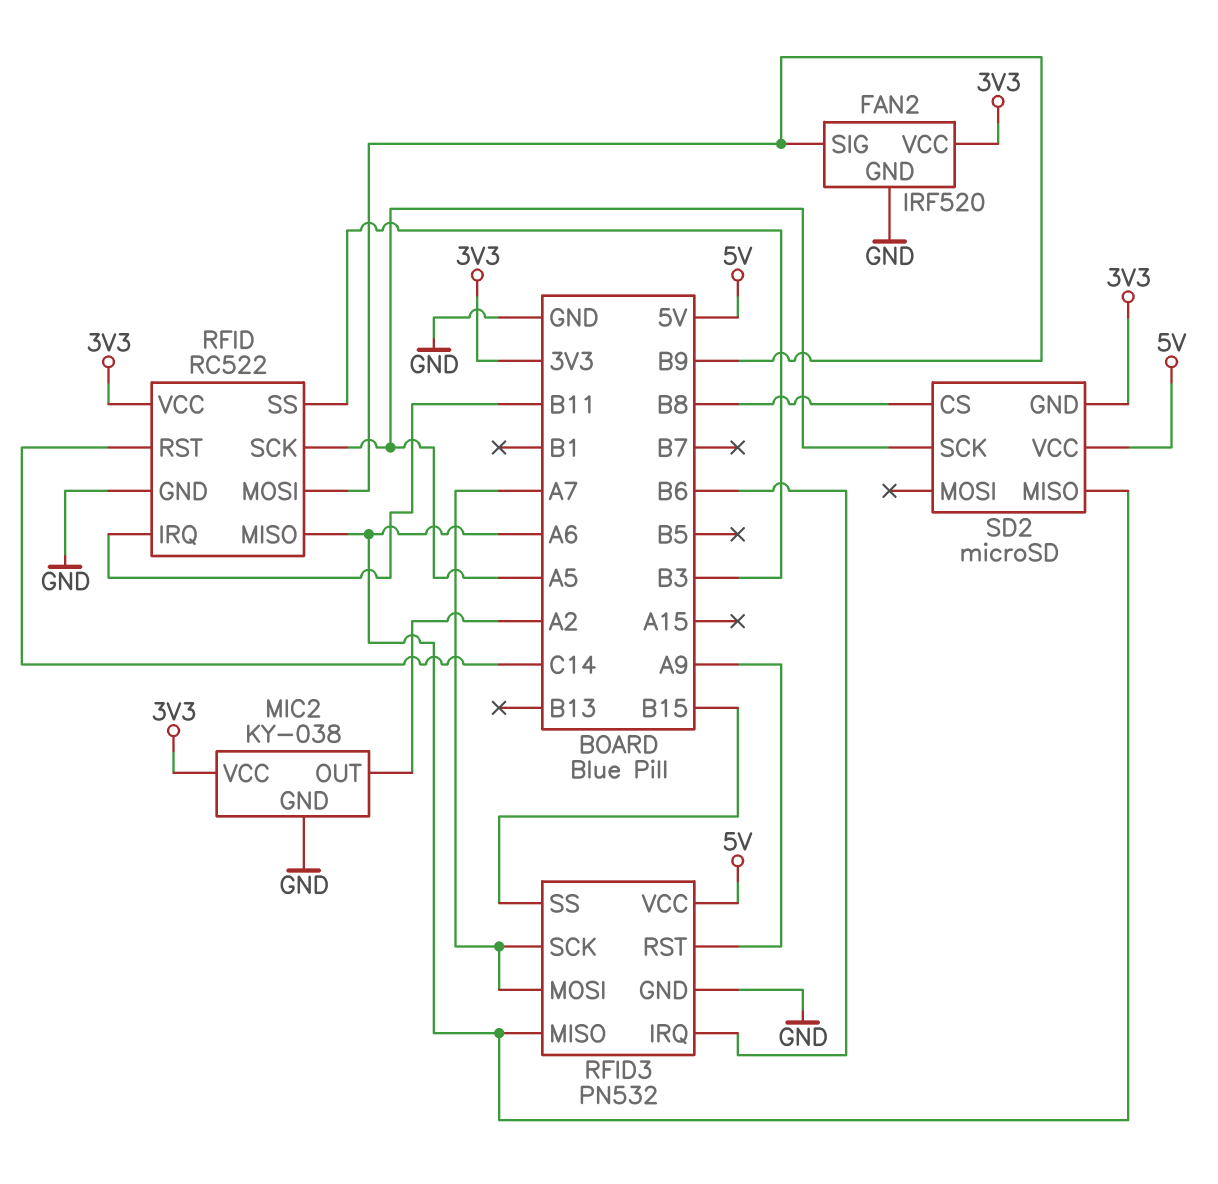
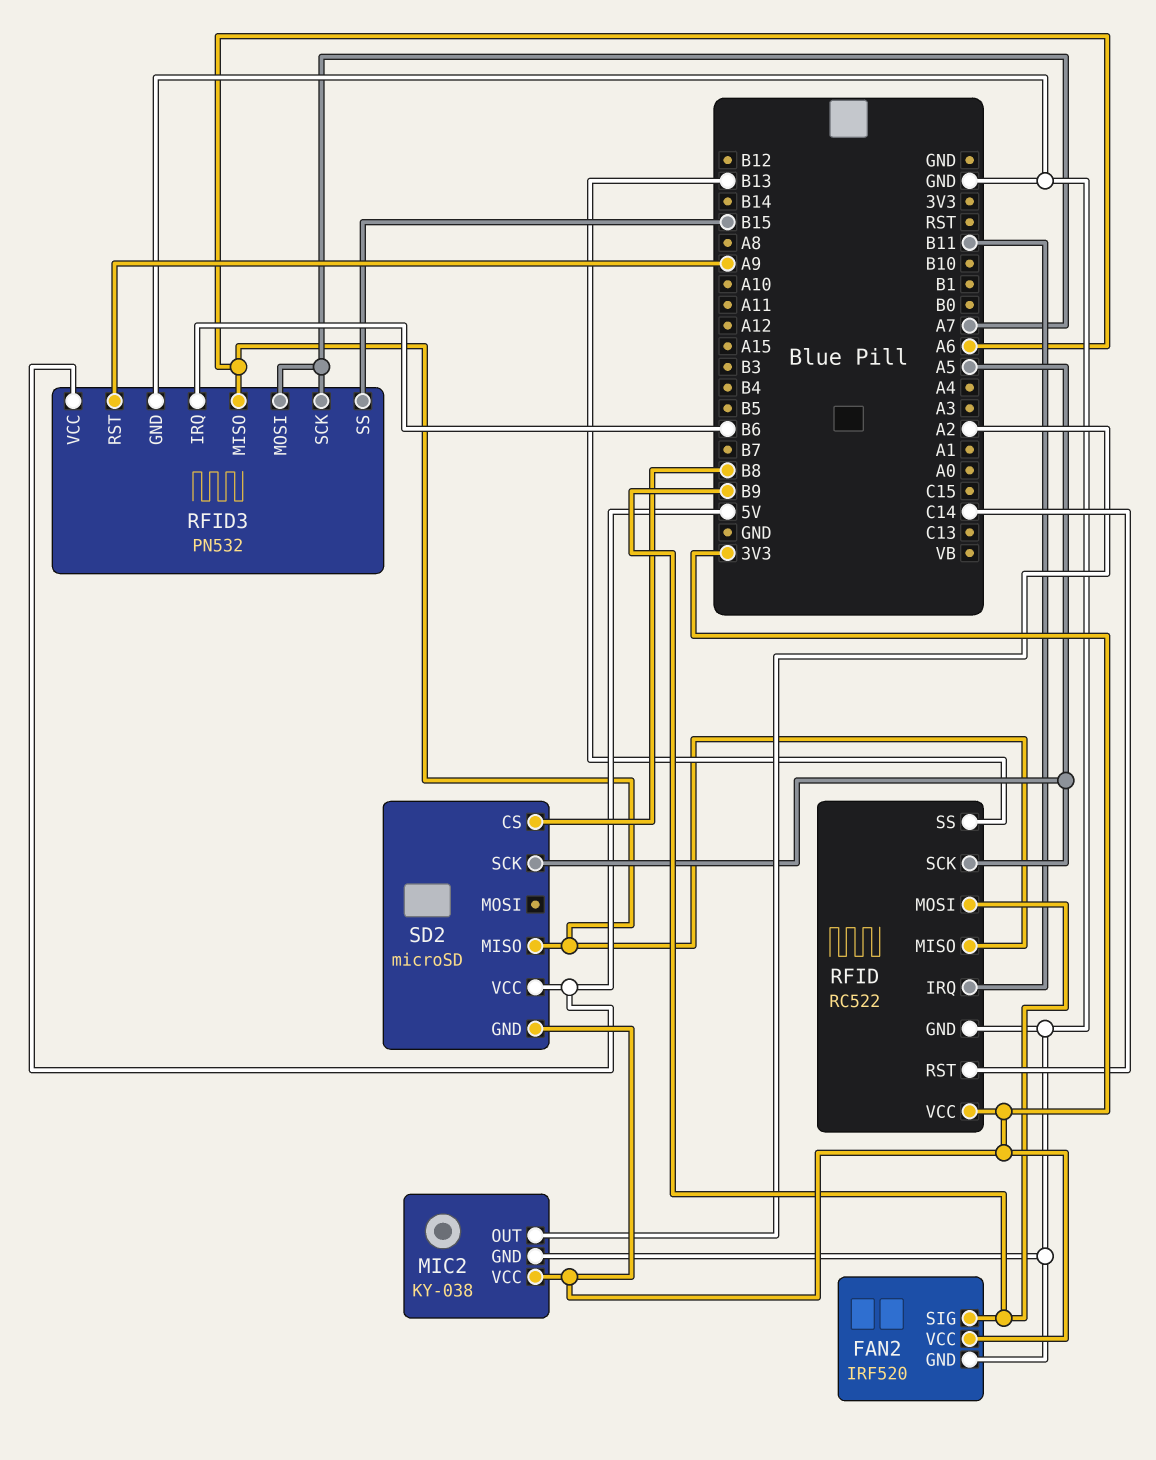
RFID pin SS: B3 -> B13

